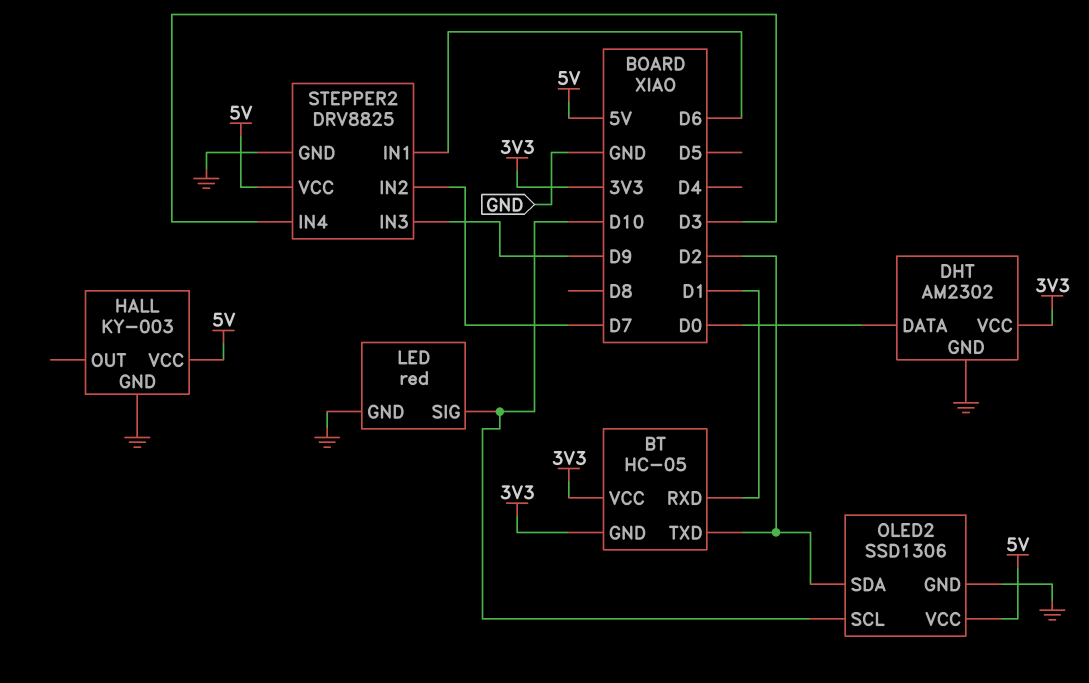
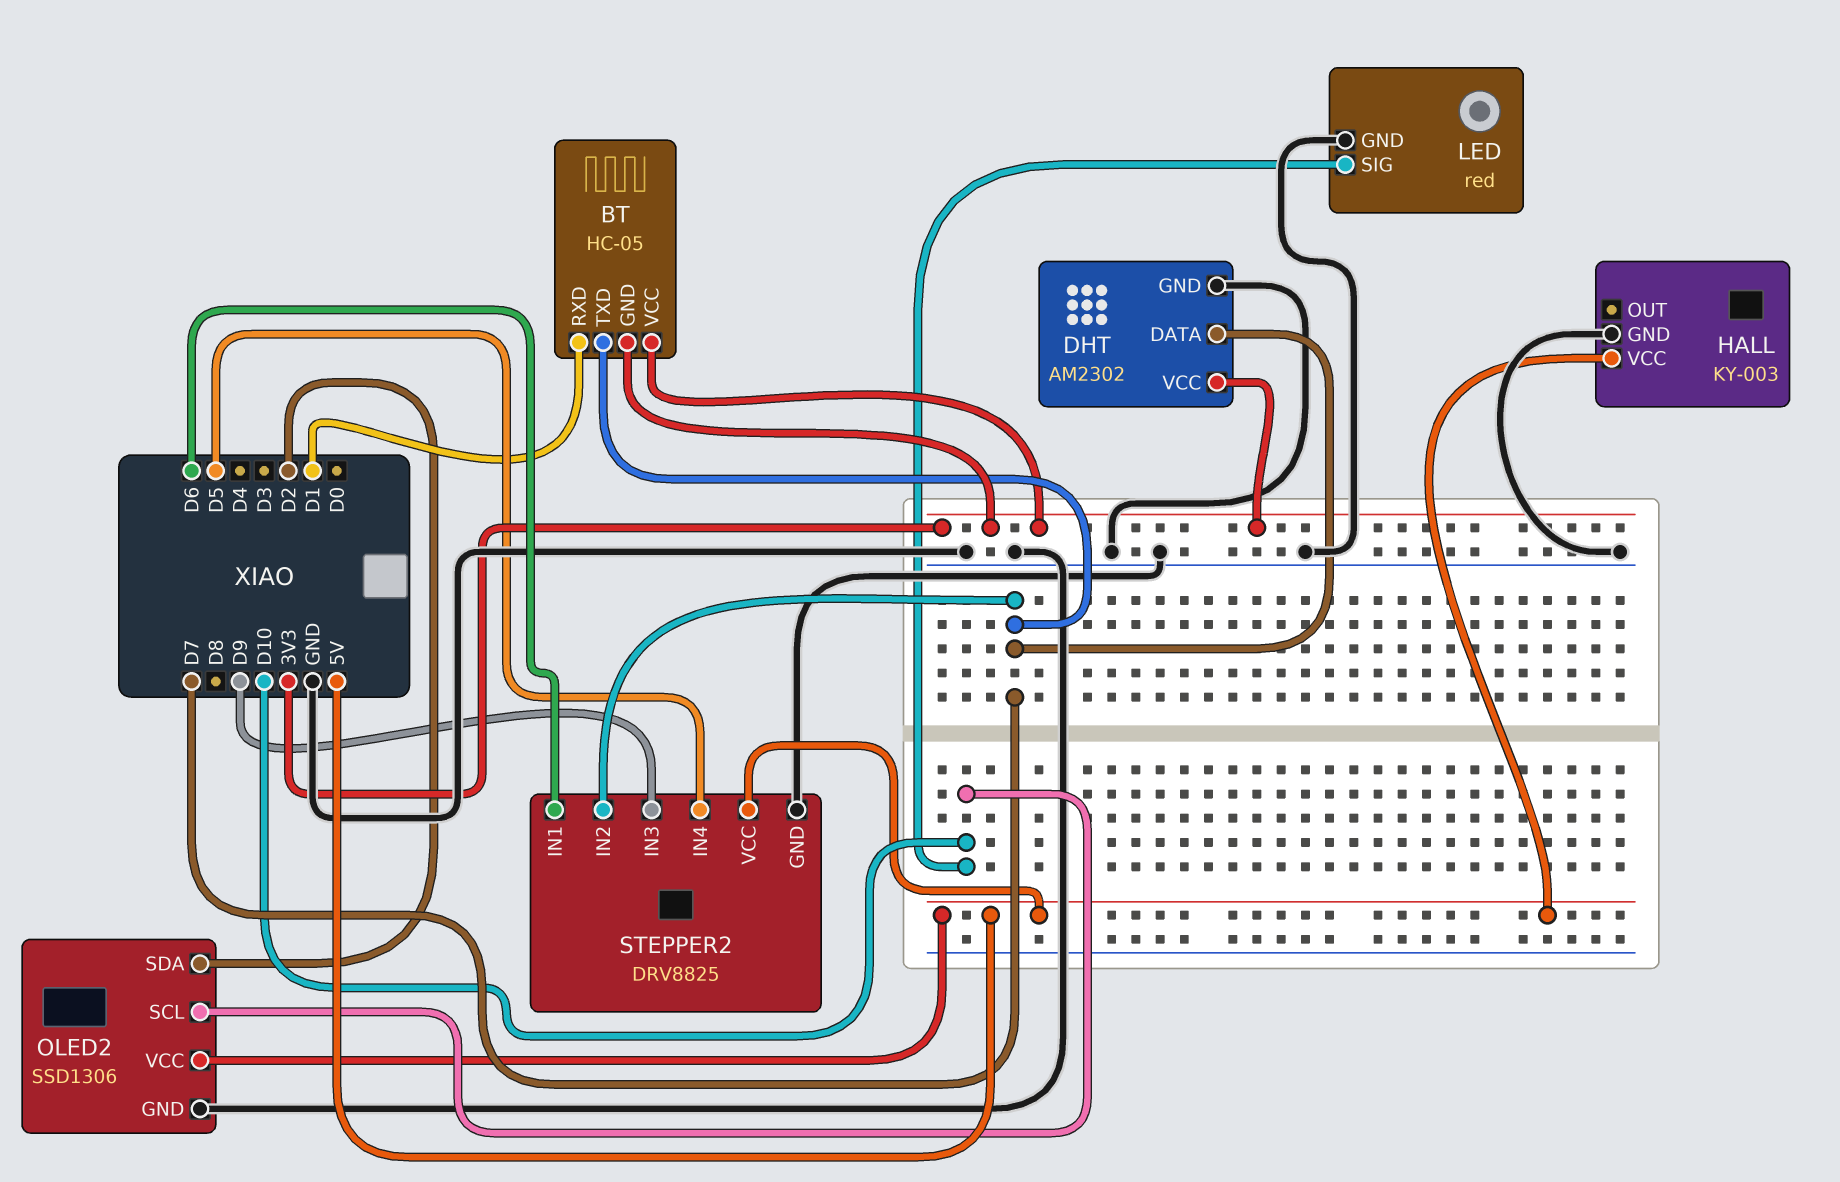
BT pin TXD: D2 -> D7
DHT pin DATA: D0 -> D7
STEPPER2 pin IN4: D3 -> D5

